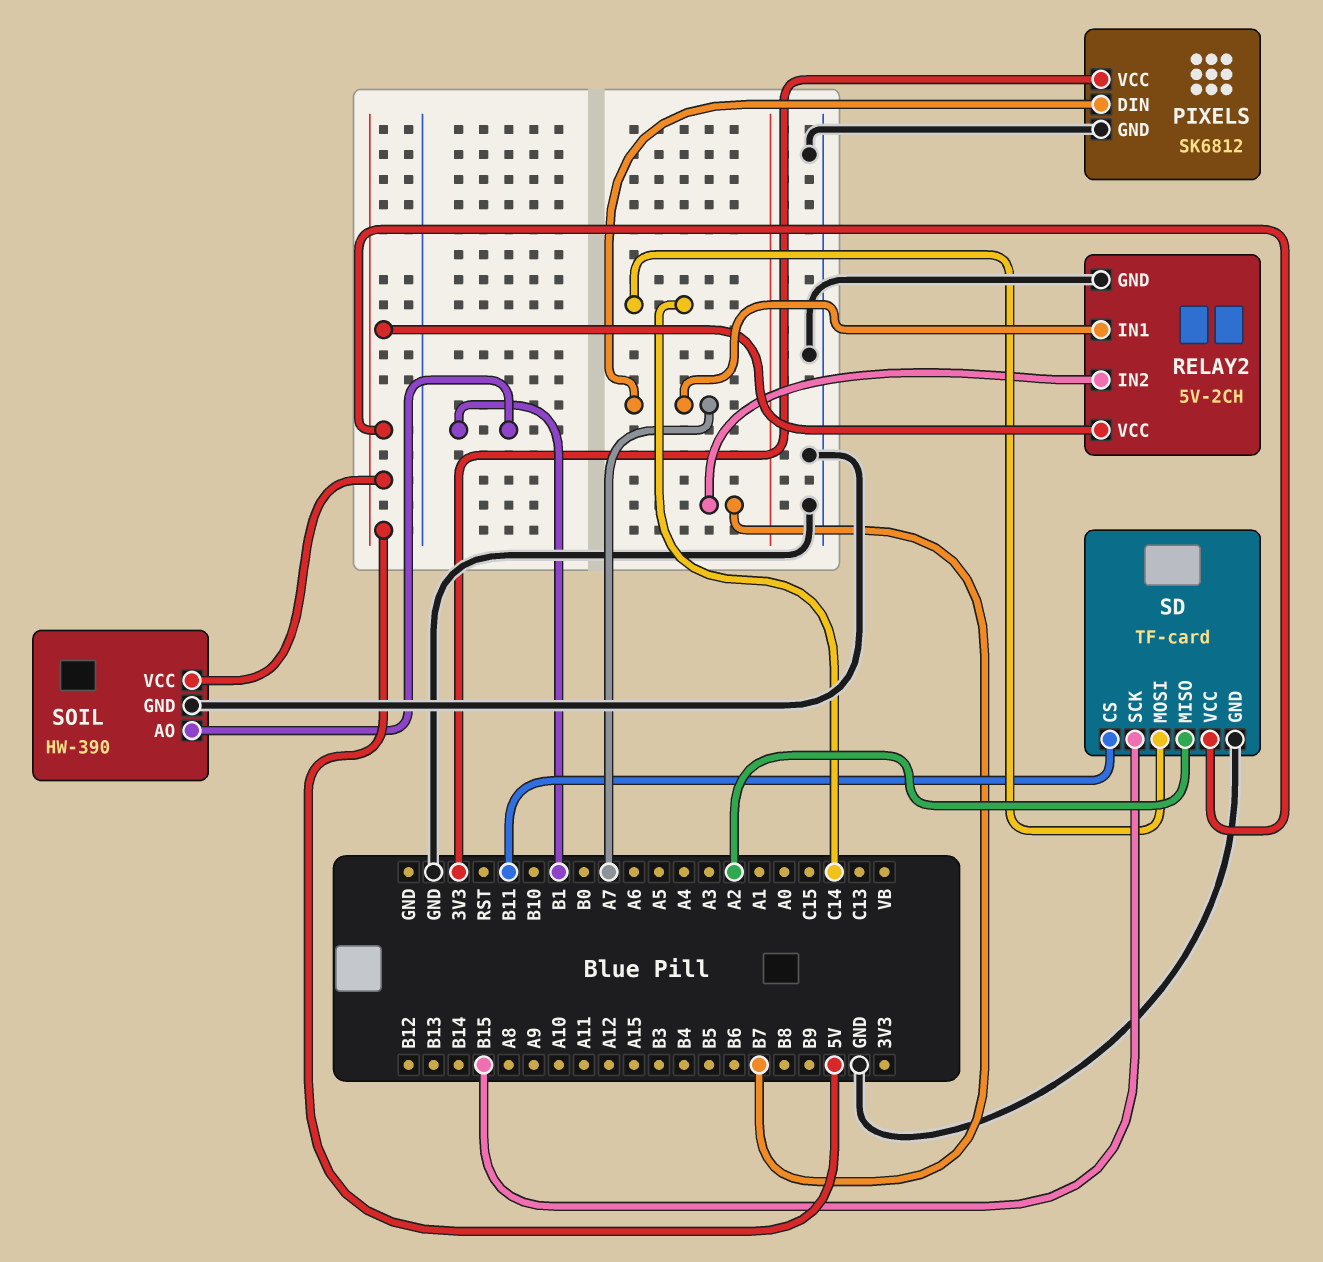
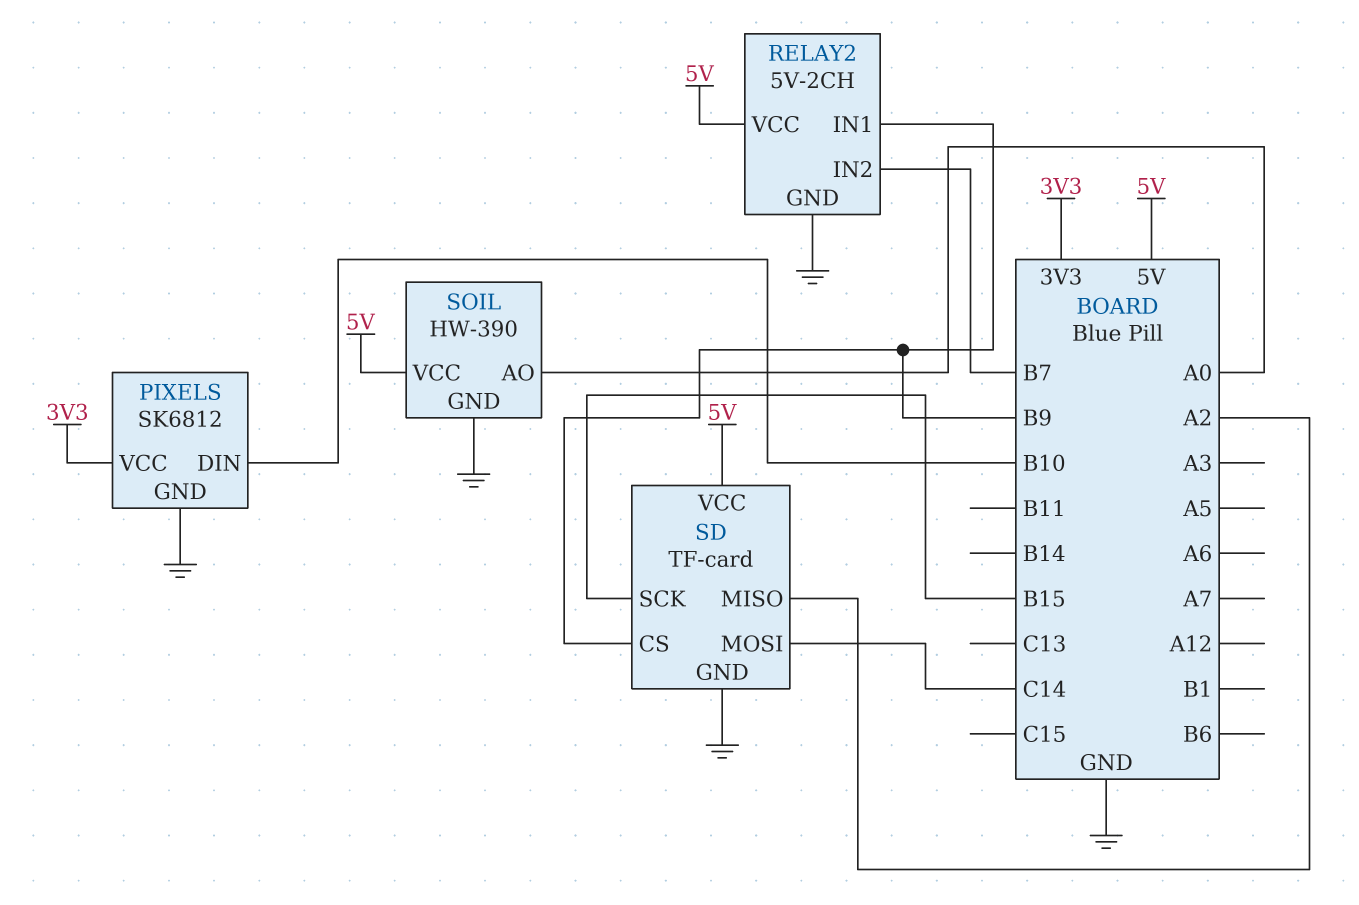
PIXELS pin DIN: A7 -> B10
RELAY2 pin IN1: A7 -> B9
SD pin CS: B11 -> B9
SOIL pin AO: B1 -> A0

